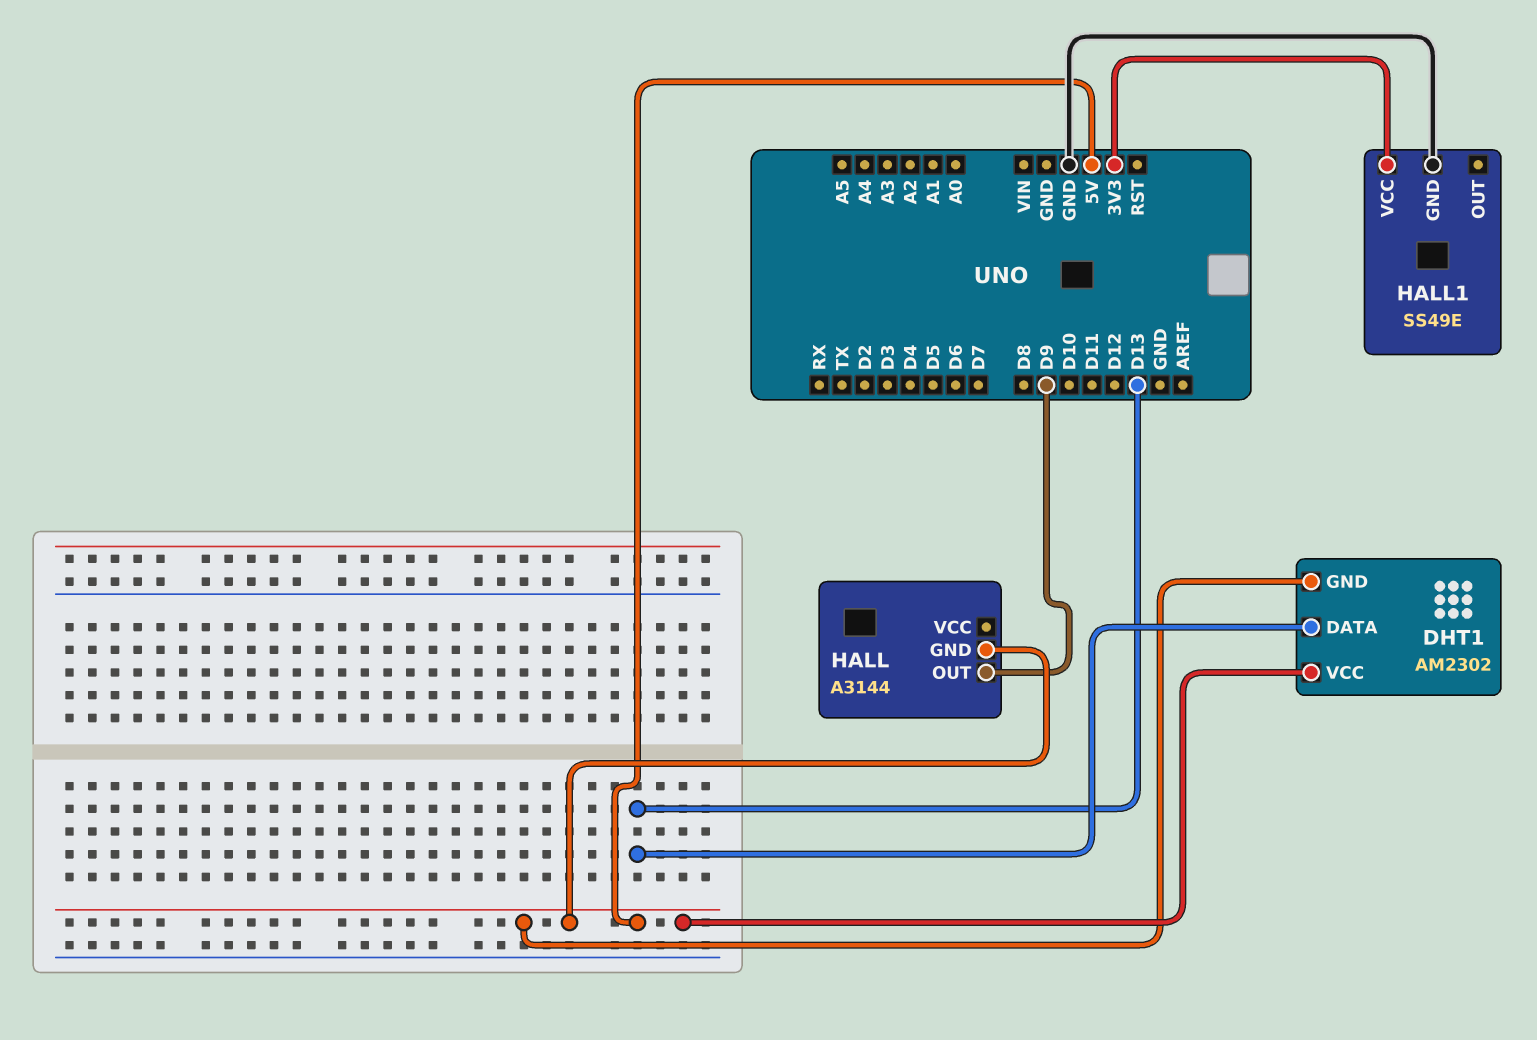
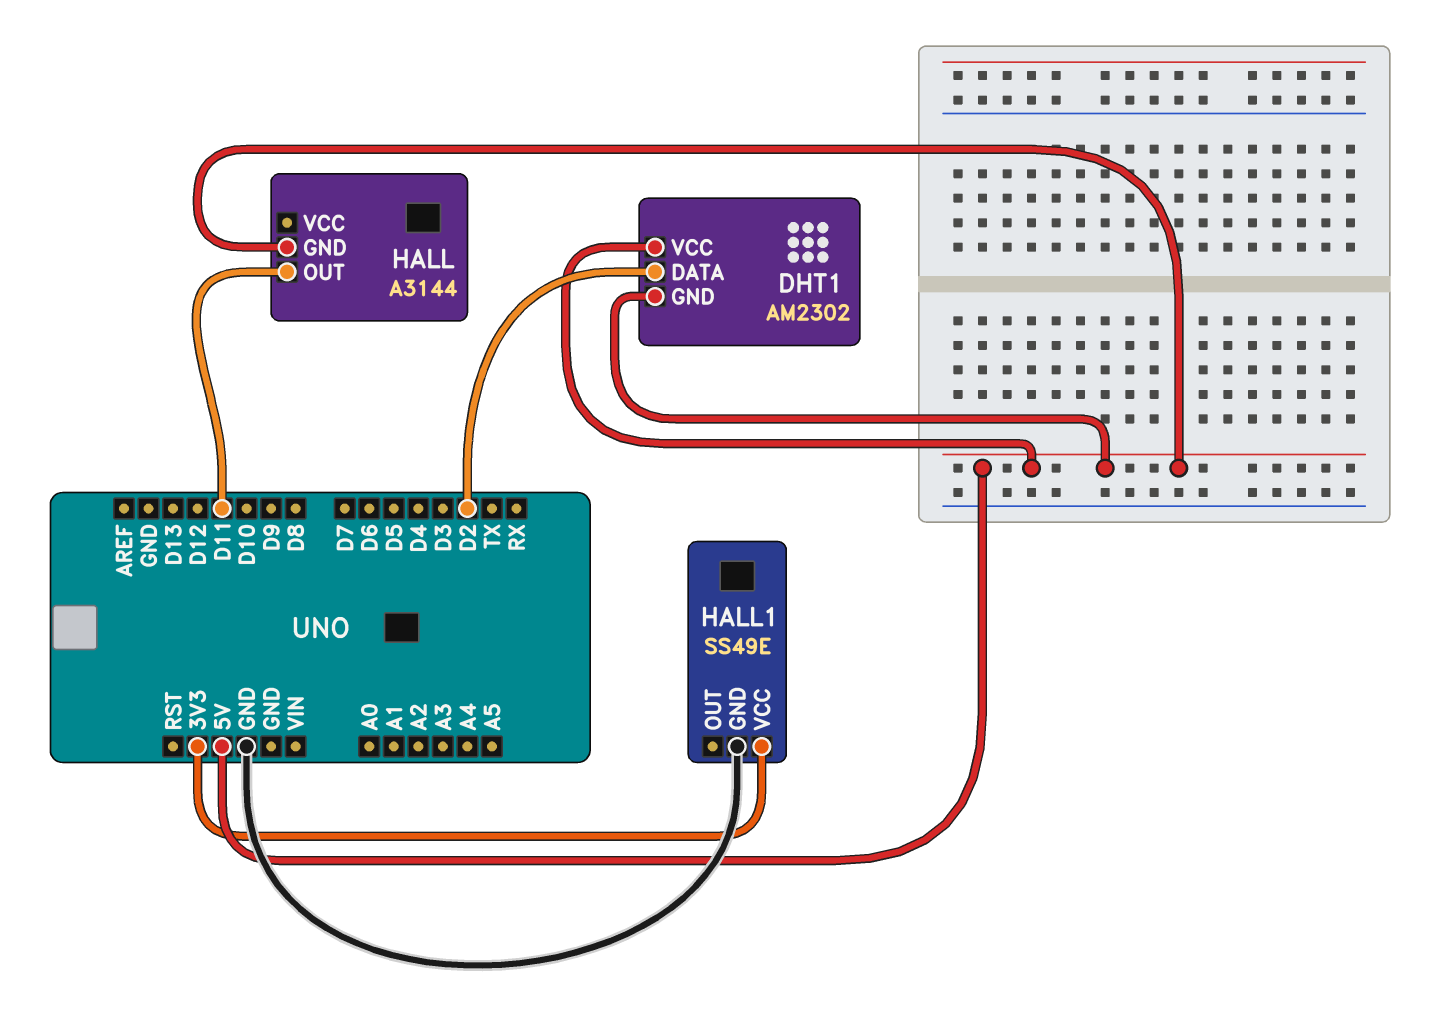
DHT1 pin DATA: D13 -> D2
HALL pin OUT: D9 -> D11

